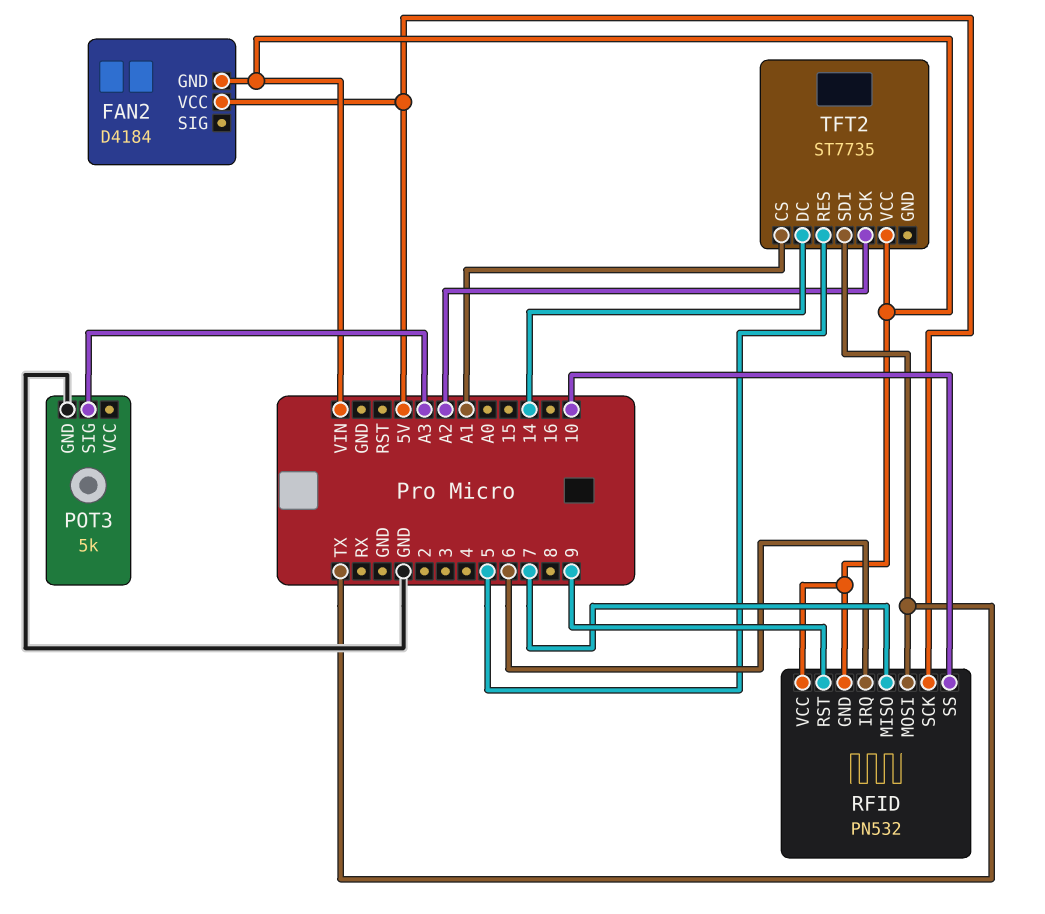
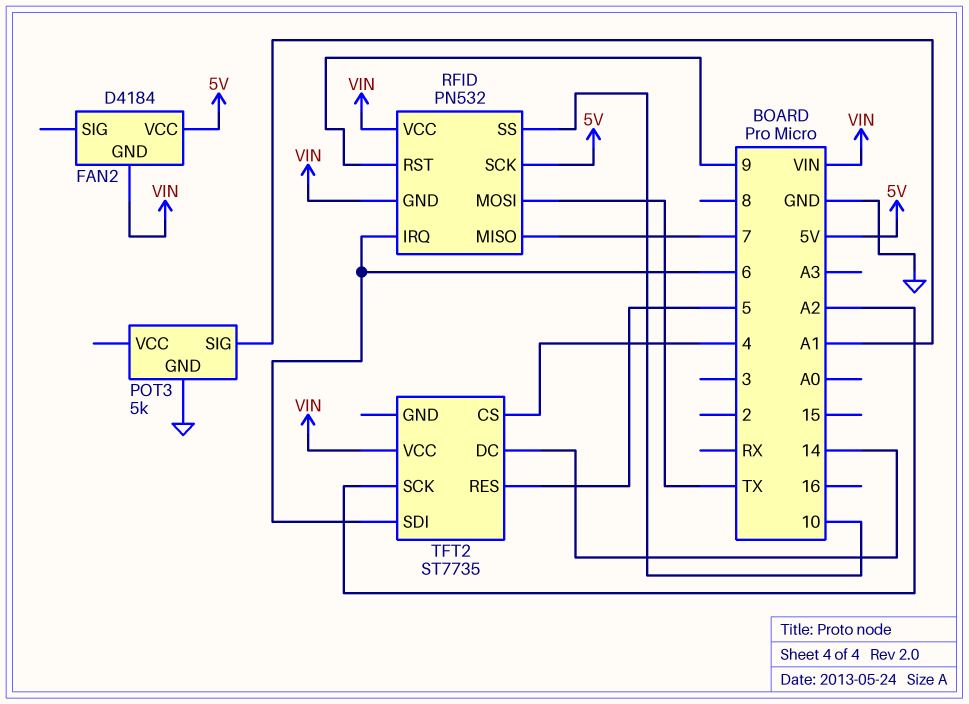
POT3 pin SIG: A3 -> A1
TFT2 pin CS: A1 -> 4
TFT2 pin SDI: TX -> 6

